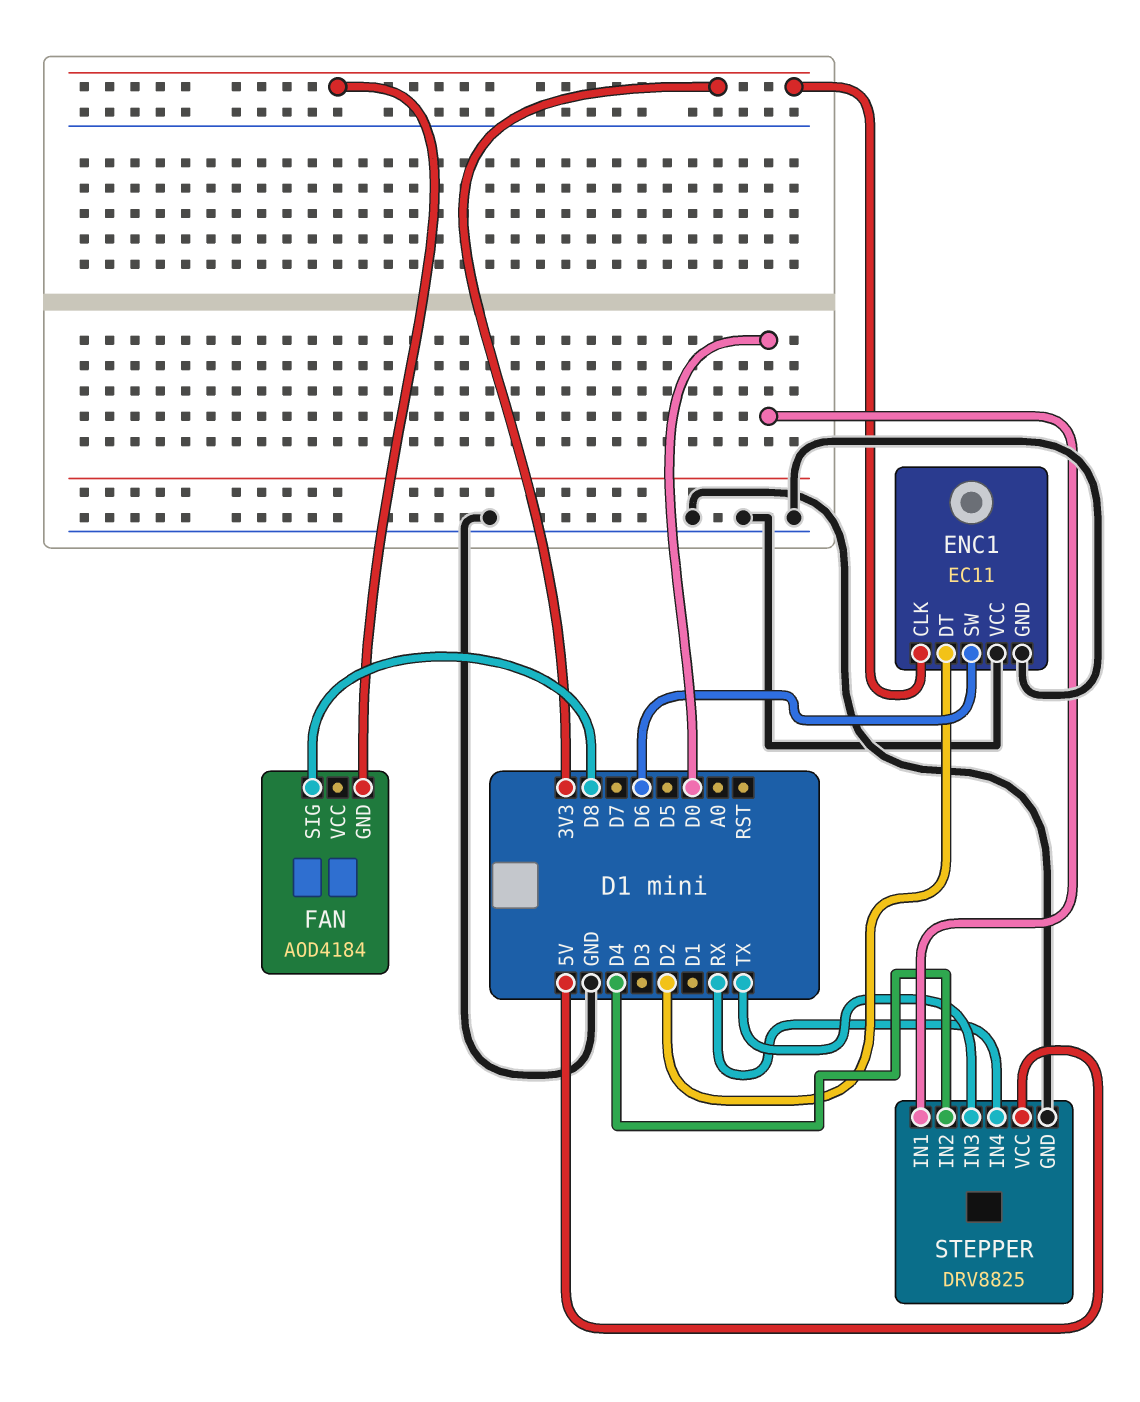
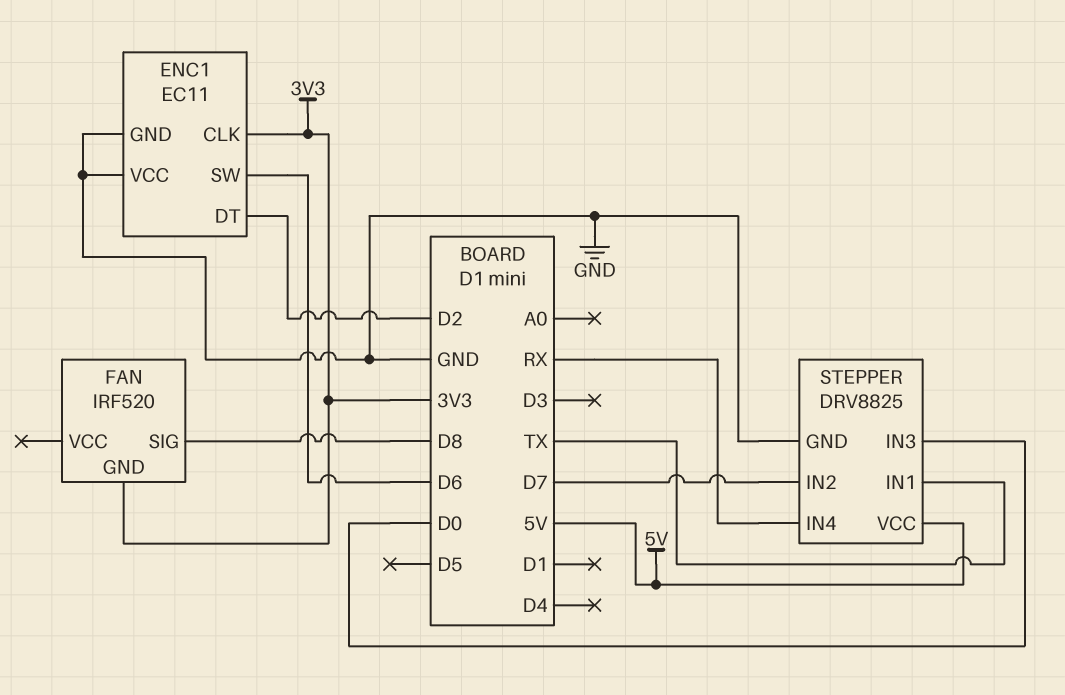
FAN: AOD4184 -> IRF520
STEPPER pin IN1: D0 -> TX
STEPPER pin IN2: D4 -> D7
STEPPER pin IN3: TX -> D0

